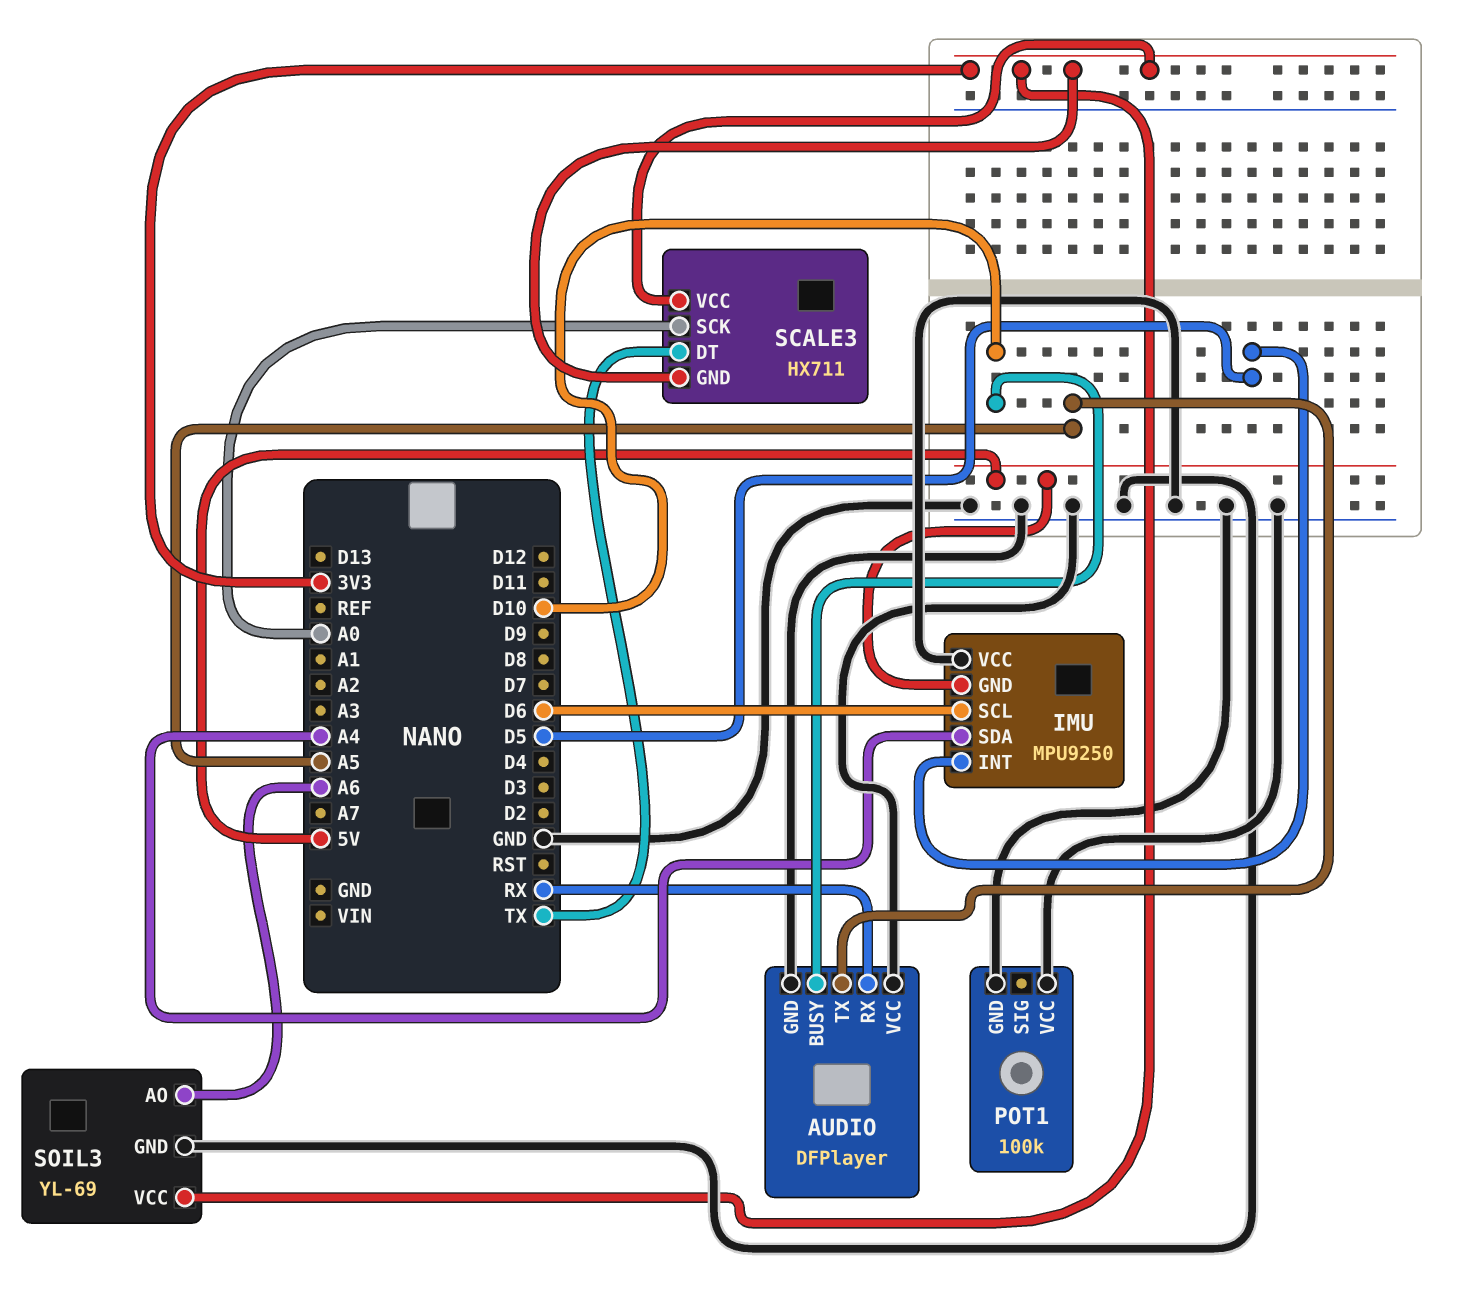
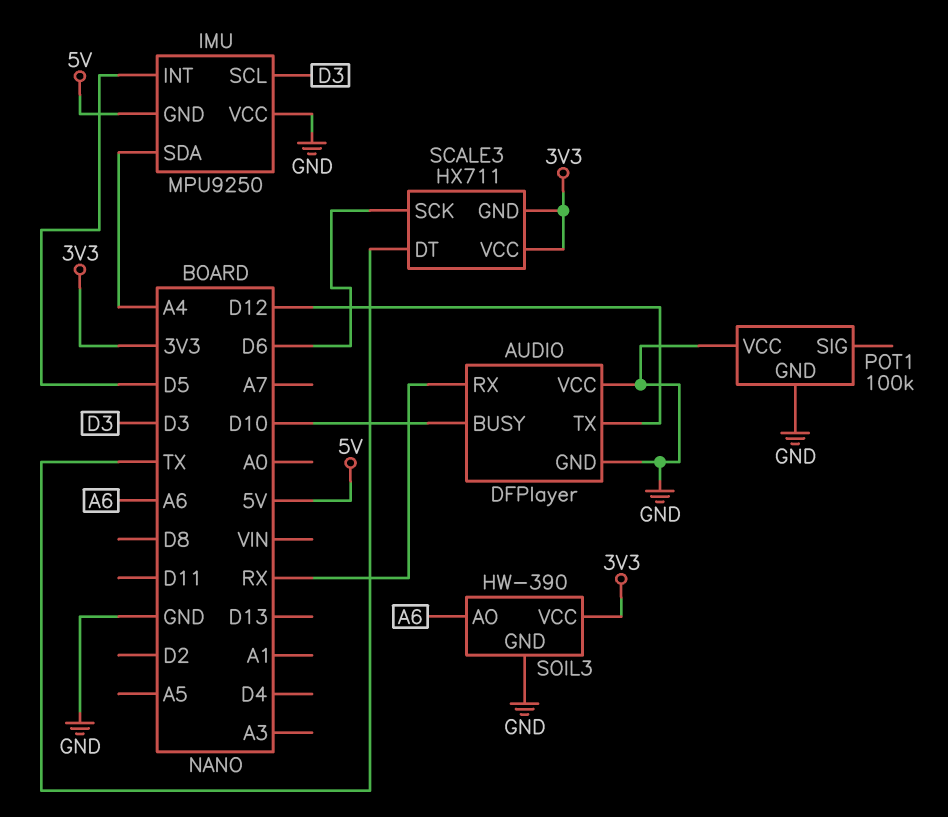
AUDIO pin TX: A5 -> D12
IMU pin SCL: D6 -> D3
SCALE3 pin SCK: A0 -> D6
SOIL3: YL-69 -> HW-390

